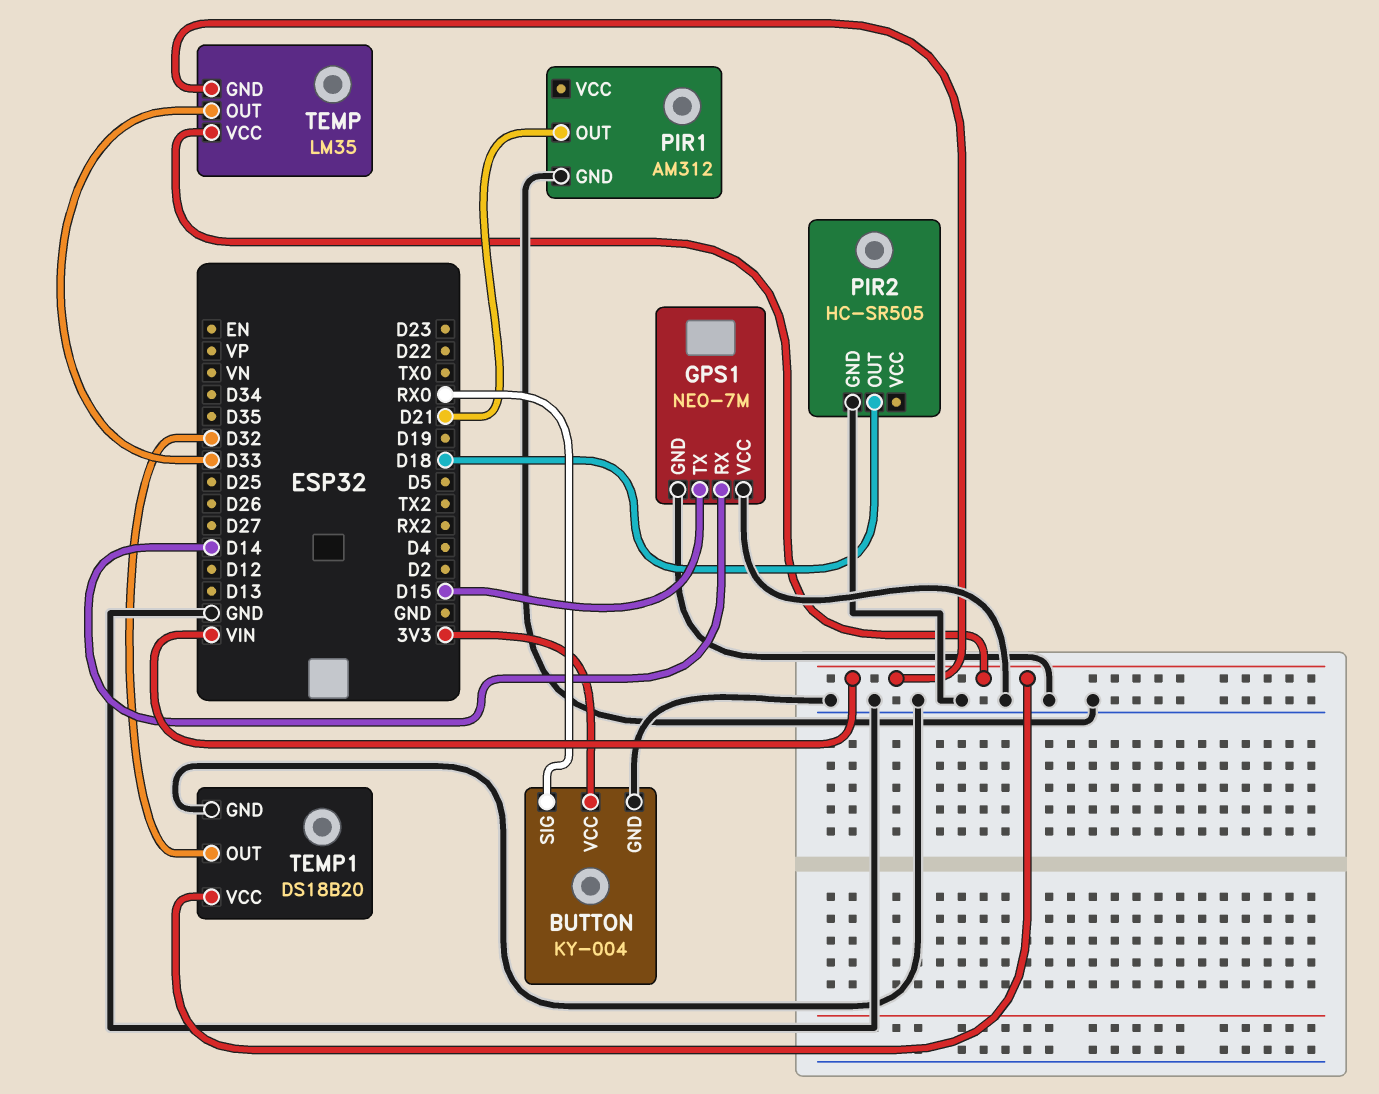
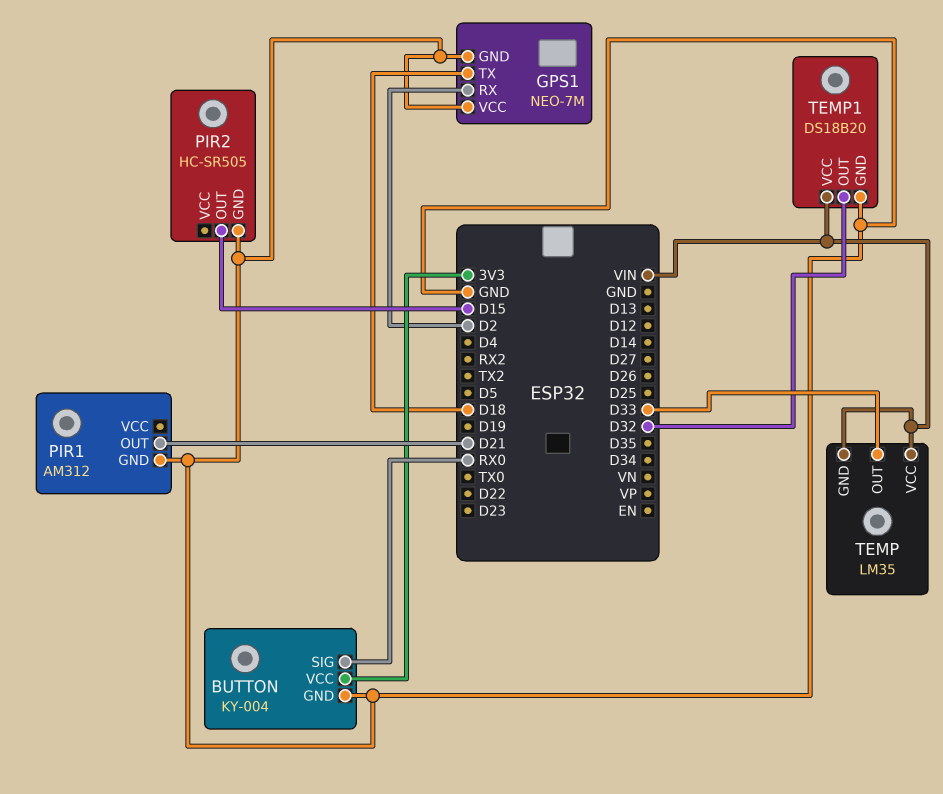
GPS1 pin RX: D14 -> D2
GPS1 pin TX: D15 -> D18
PIR2 pin OUT: D18 -> D15

